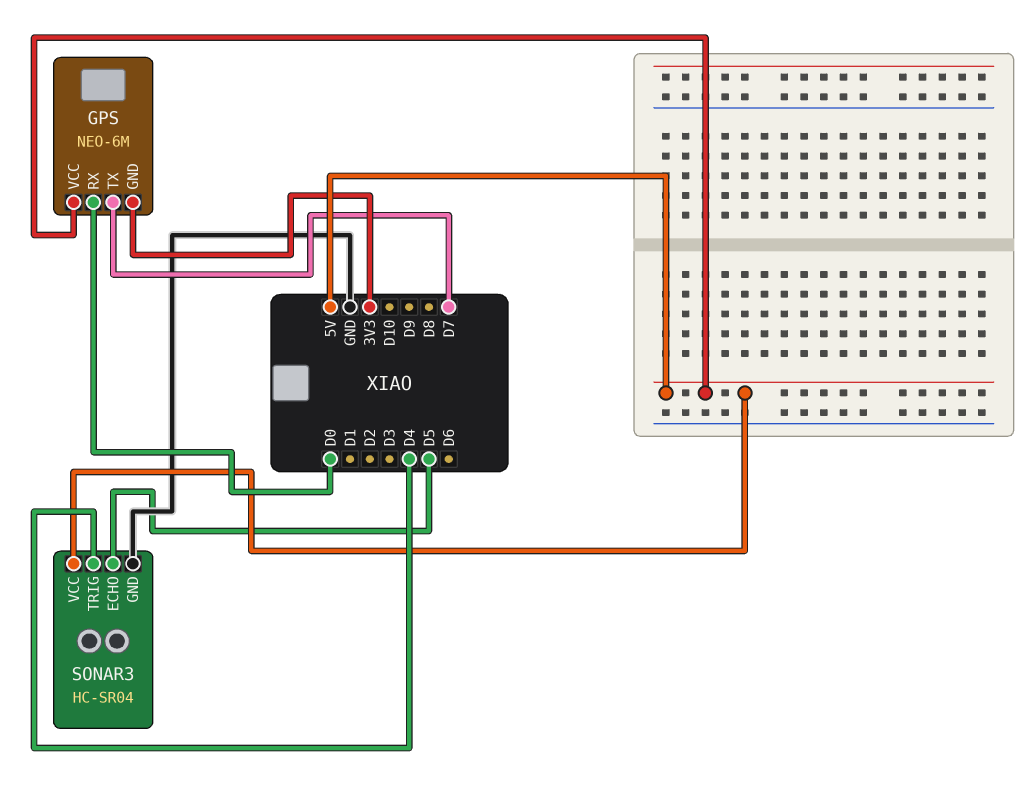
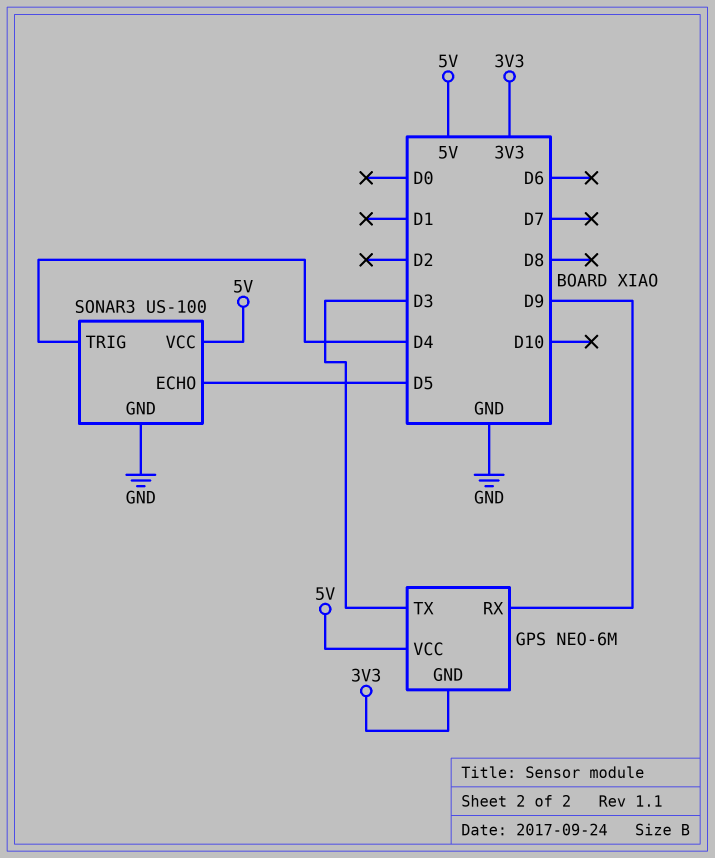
GPS pin RX: D0 -> D9
GPS pin TX: D7 -> D3
SONAR3: HC-SR04 -> US-100

